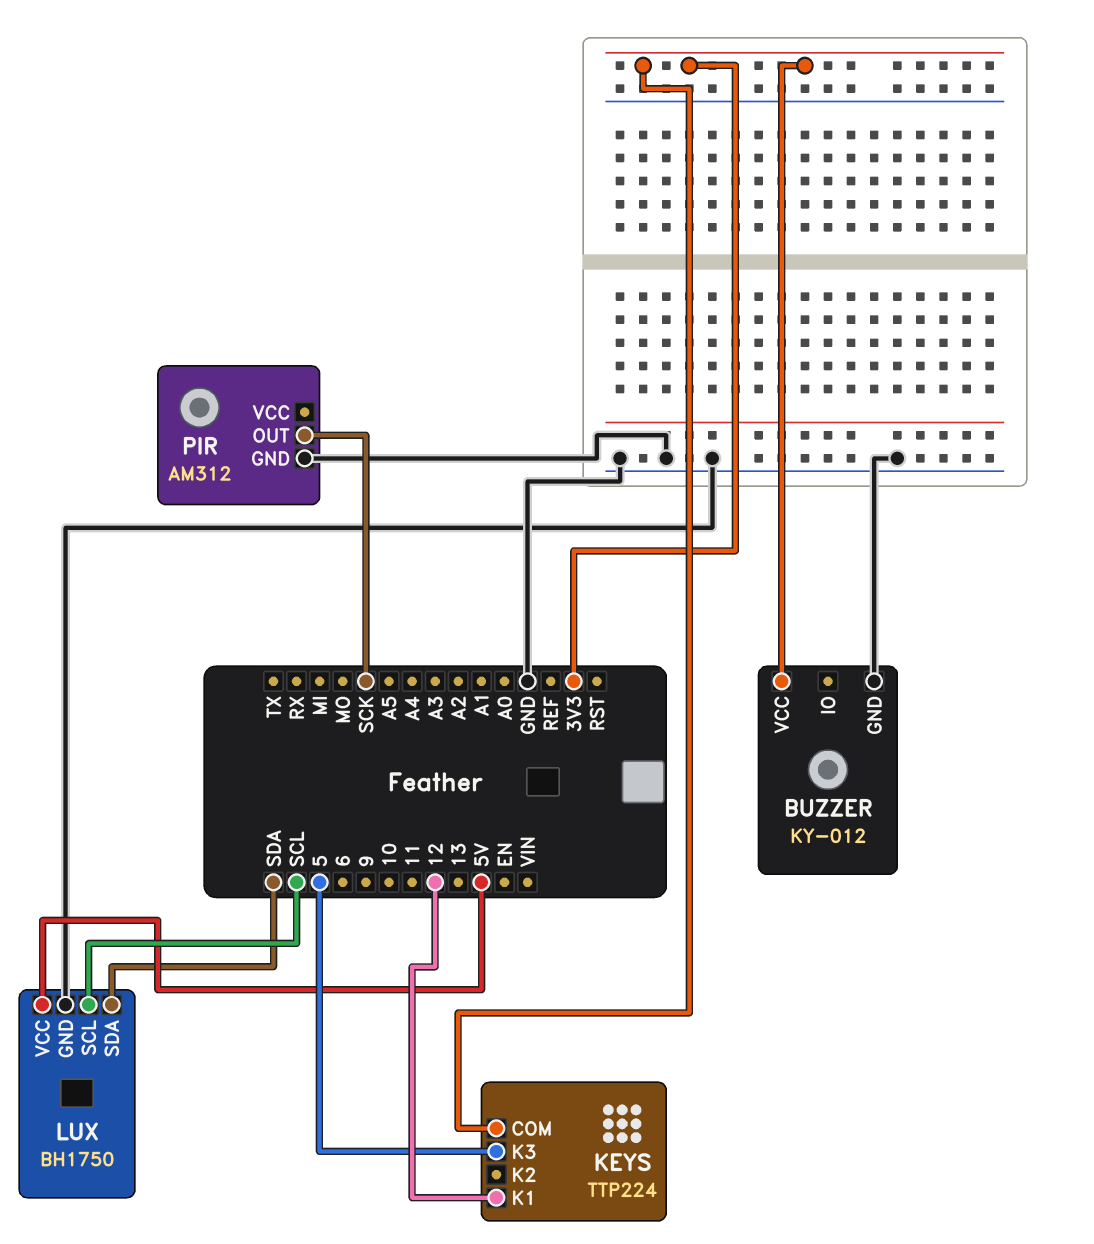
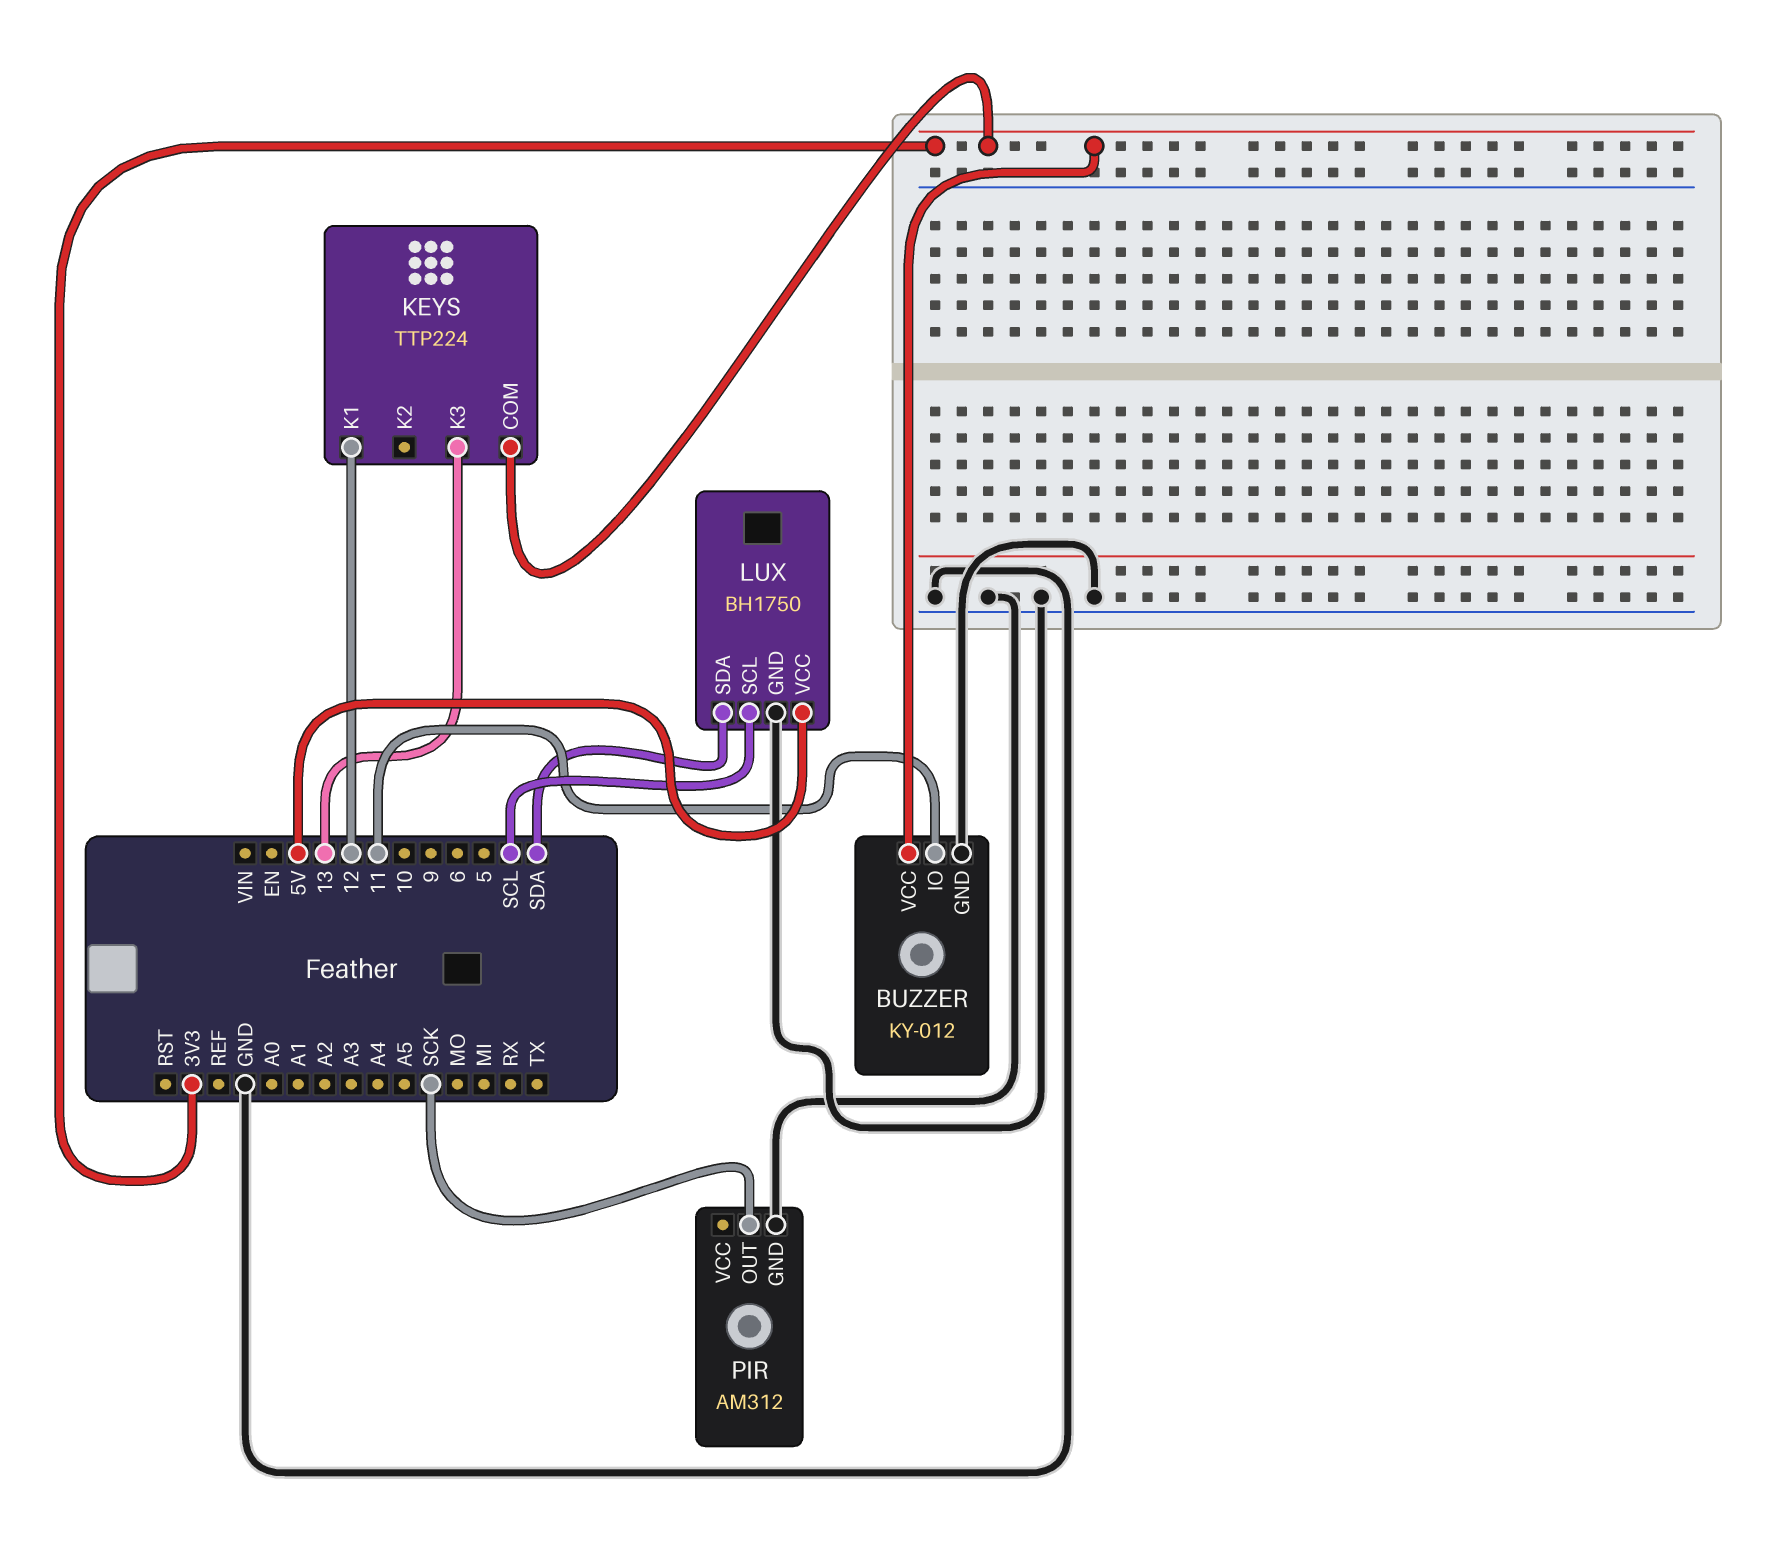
BUZZER pin IO: none -> 11
KEYS pin K3: 5 -> 13

